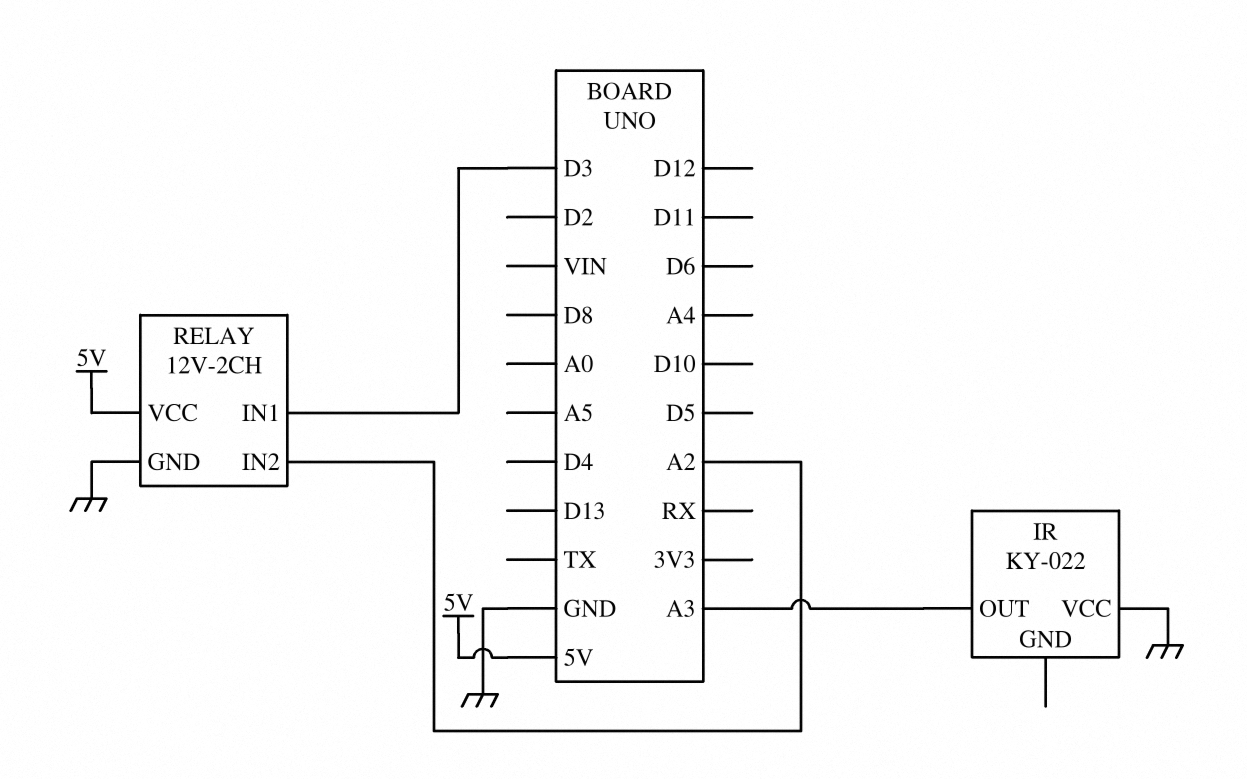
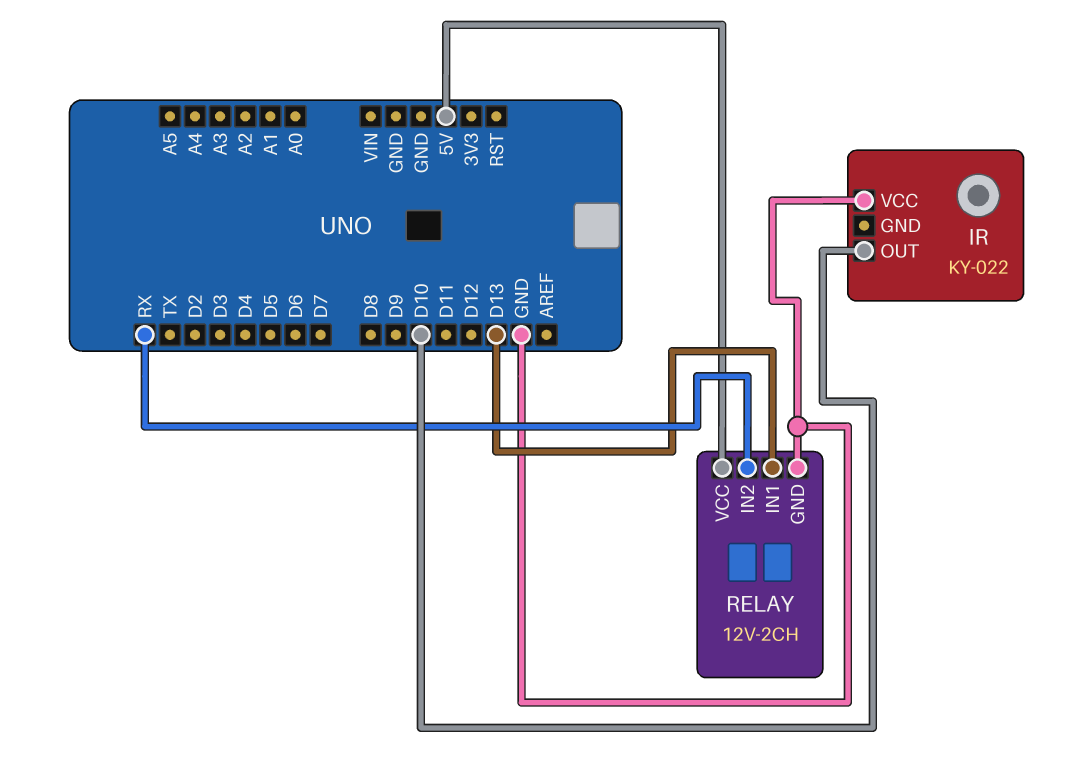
IR pin OUT: A3 -> D10
RELAY pin IN1: D3 -> D13
RELAY pin IN2: A2 -> RX

